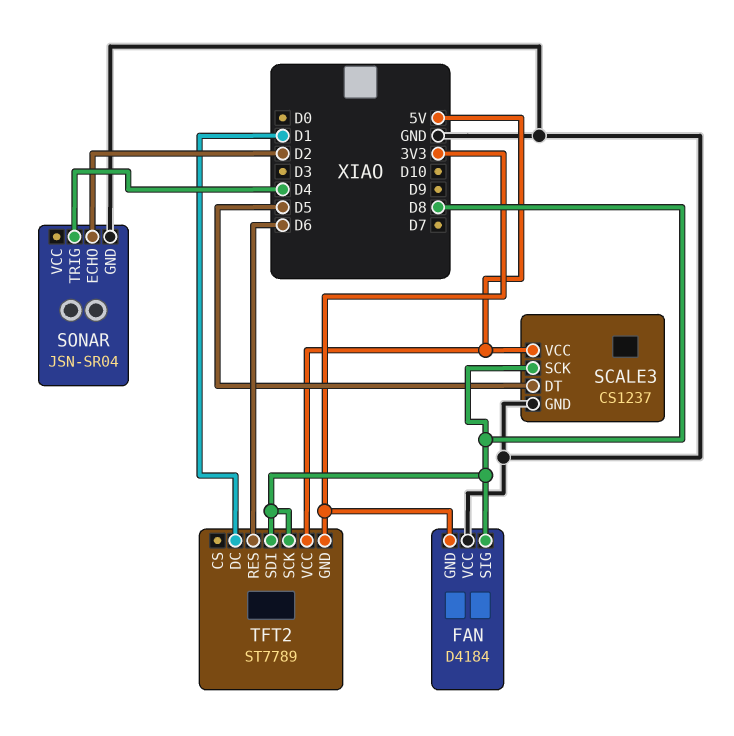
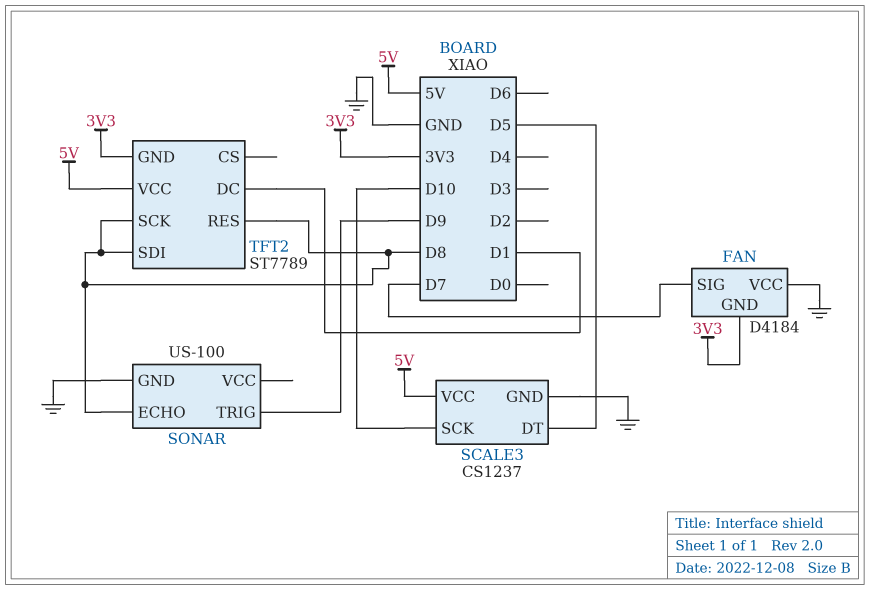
FAN pin SIG: D8 -> D7
SCALE3 pin SCK: D8 -> D10
SONAR: JSN-SR04 -> US-100
SONAR pin ECHO: D2 -> D8
SONAR pin TRIG: D4 -> D9
TFT2 pin RES: D6 -> D8

